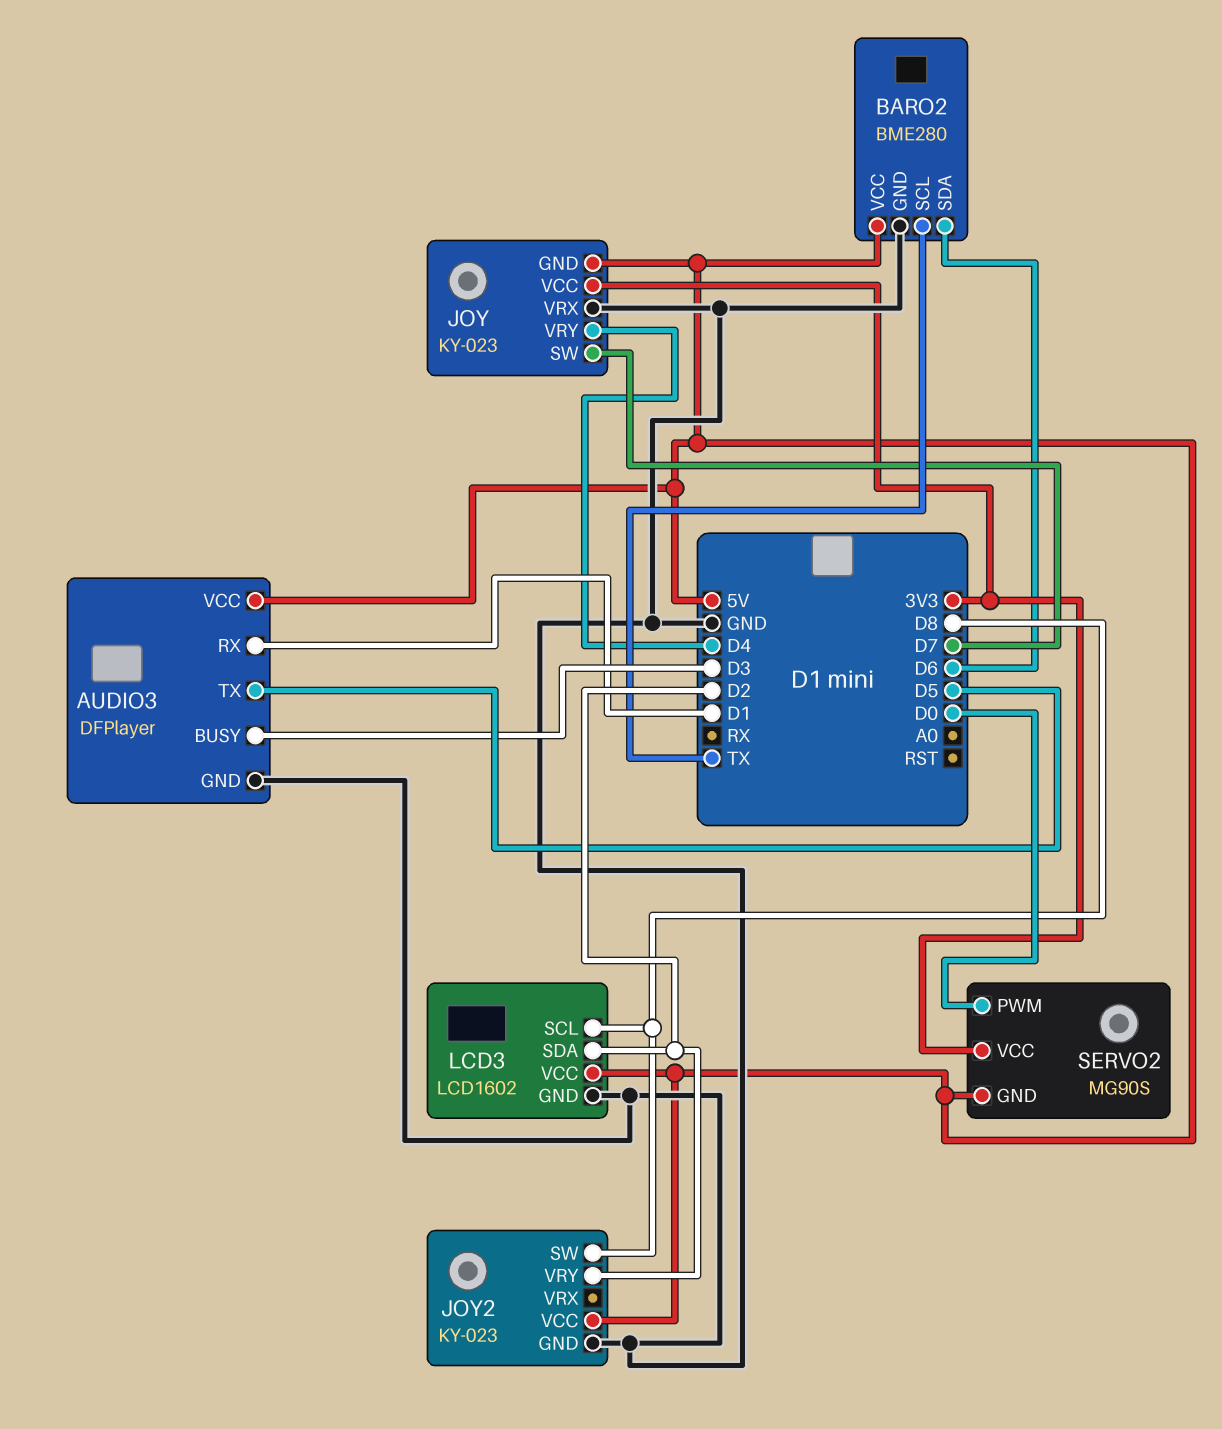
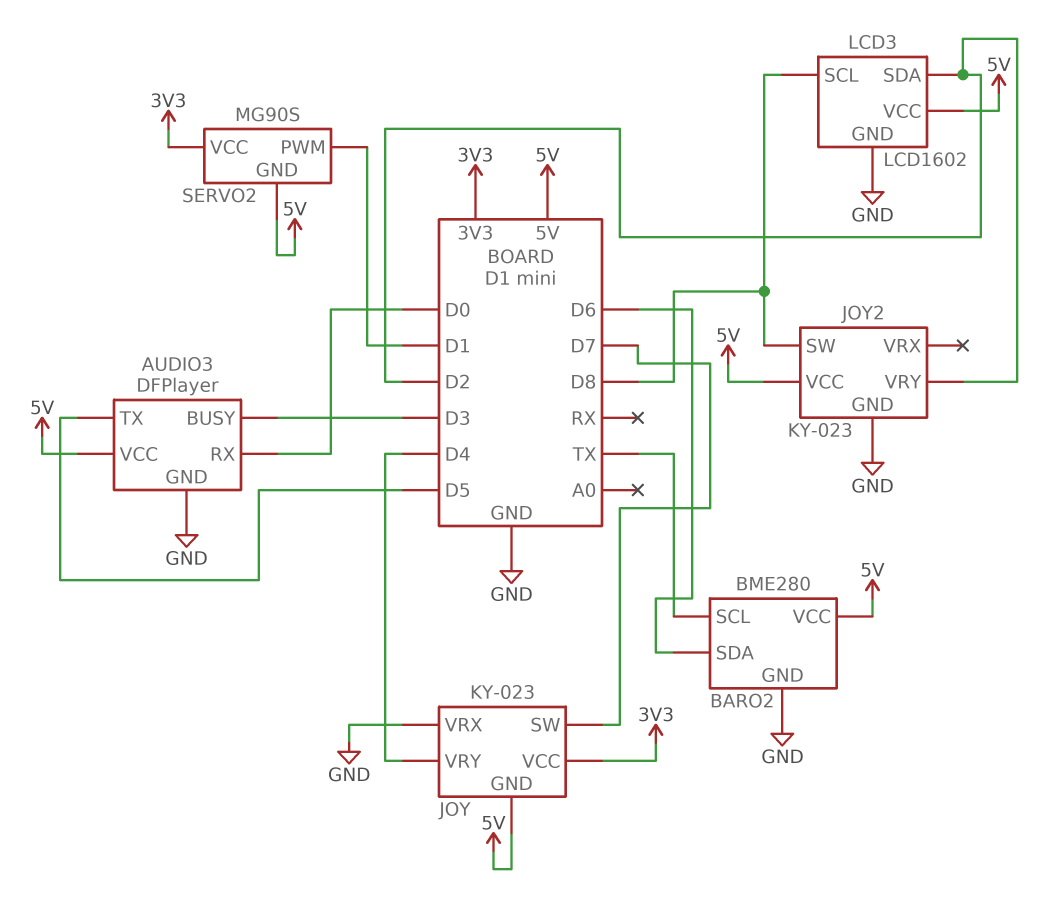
AUDIO3 pin RX: D1 -> D0
SERVO2 pin PWM: D0 -> D1

